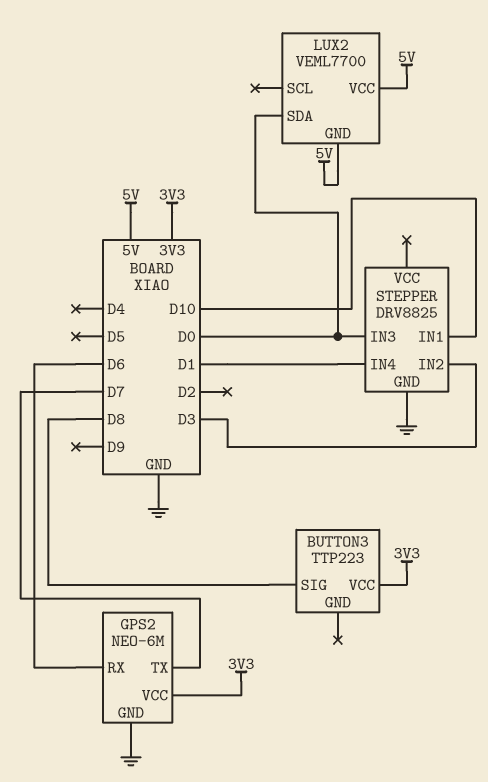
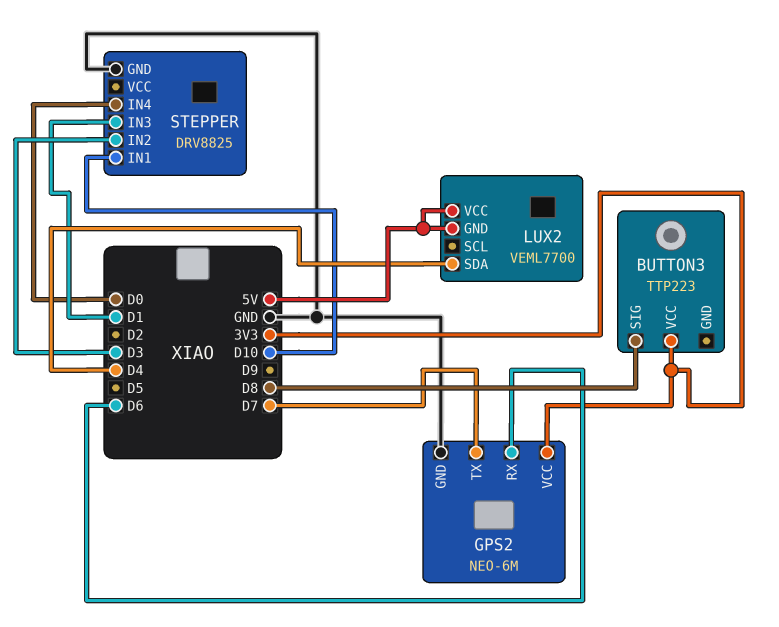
LUX2 pin SDA: D0 -> D4
STEPPER pin IN3: D0 -> D1
STEPPER pin IN4: D1 -> D0

